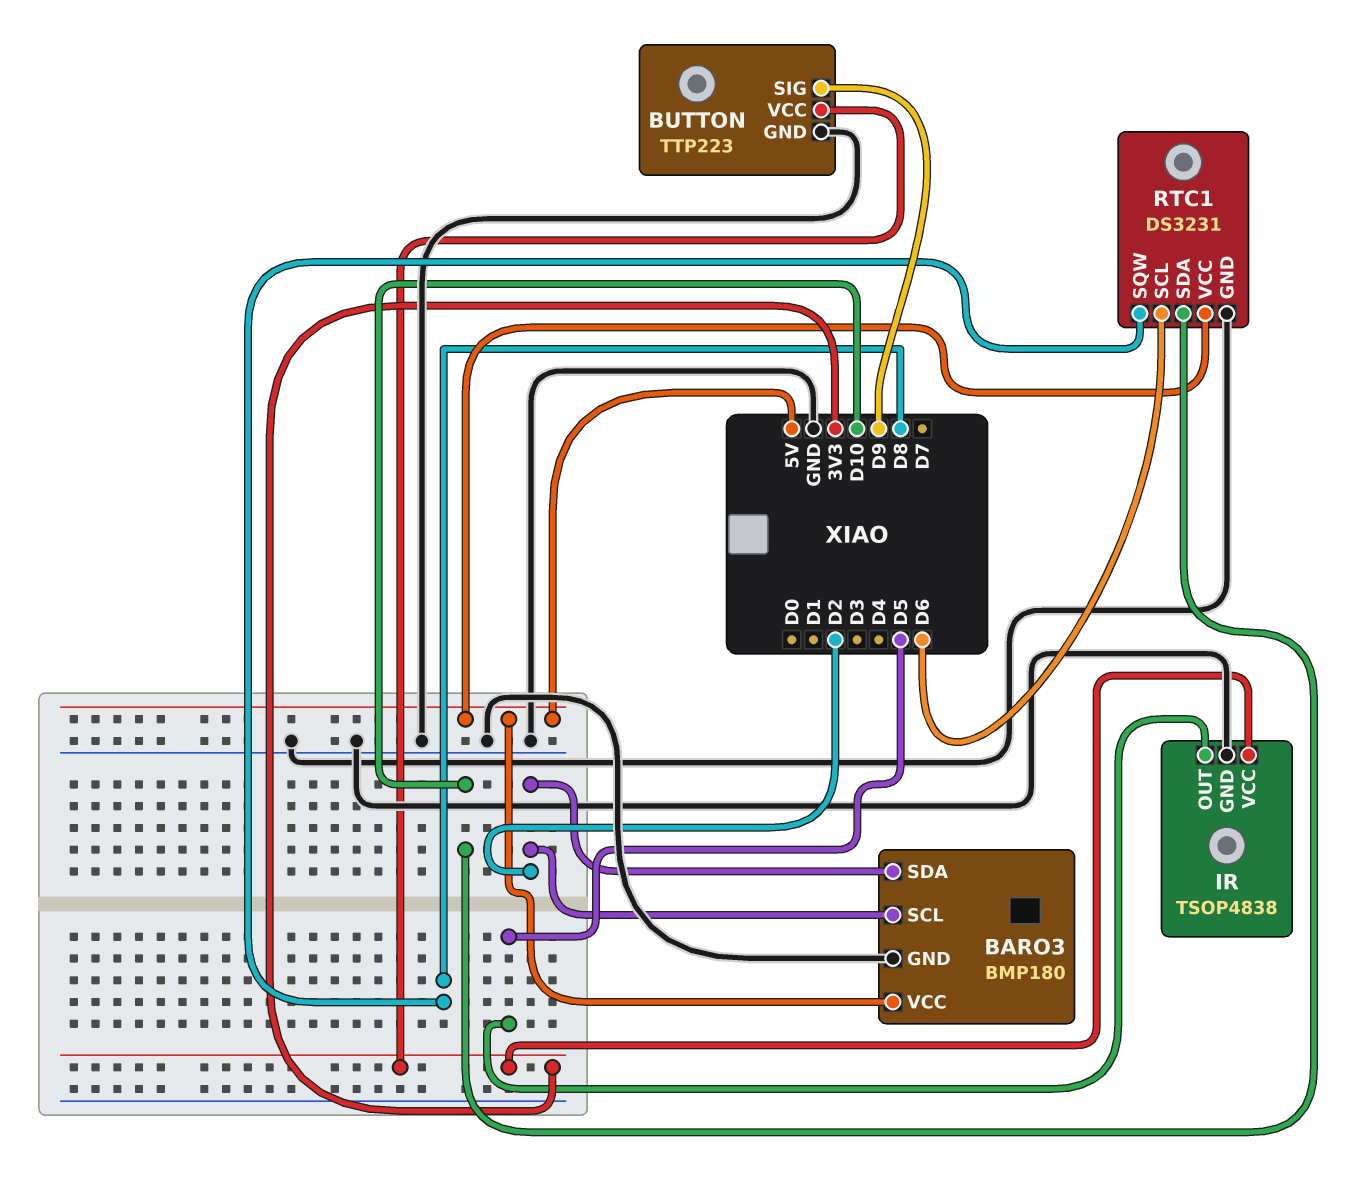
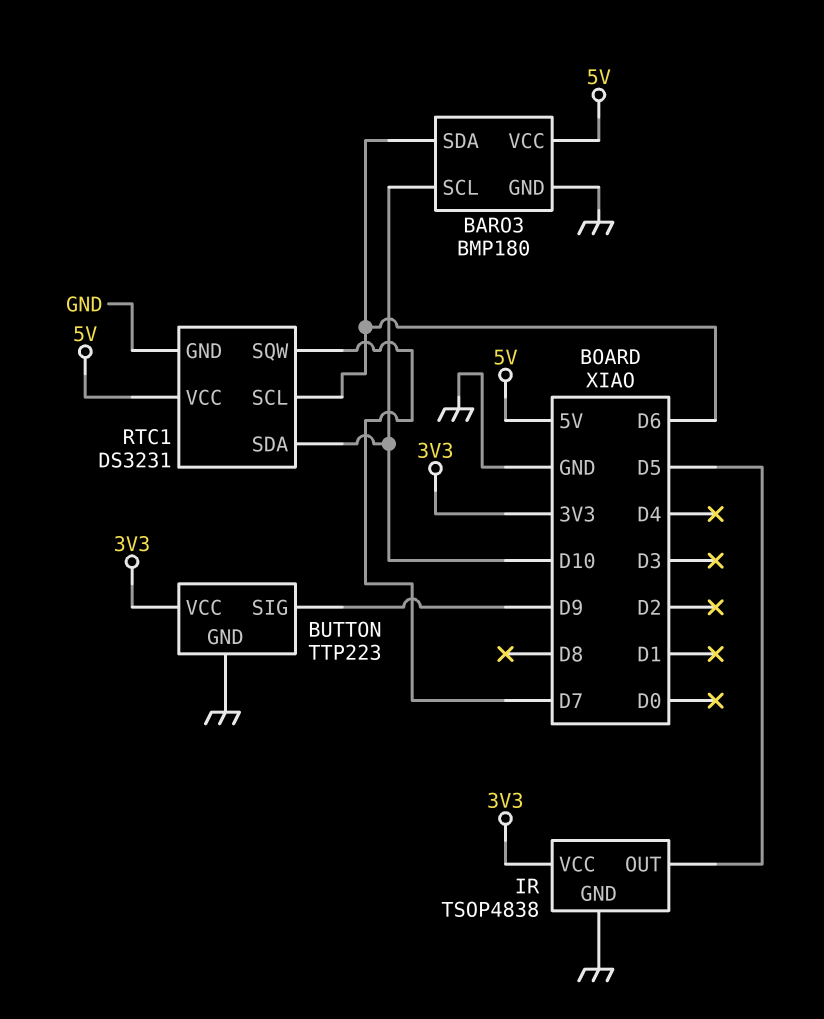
BARO3 pin SCL: D2 -> D10
BARO3 pin SDA: D2 -> D6
RTC1 pin SQW: D8 -> D7

